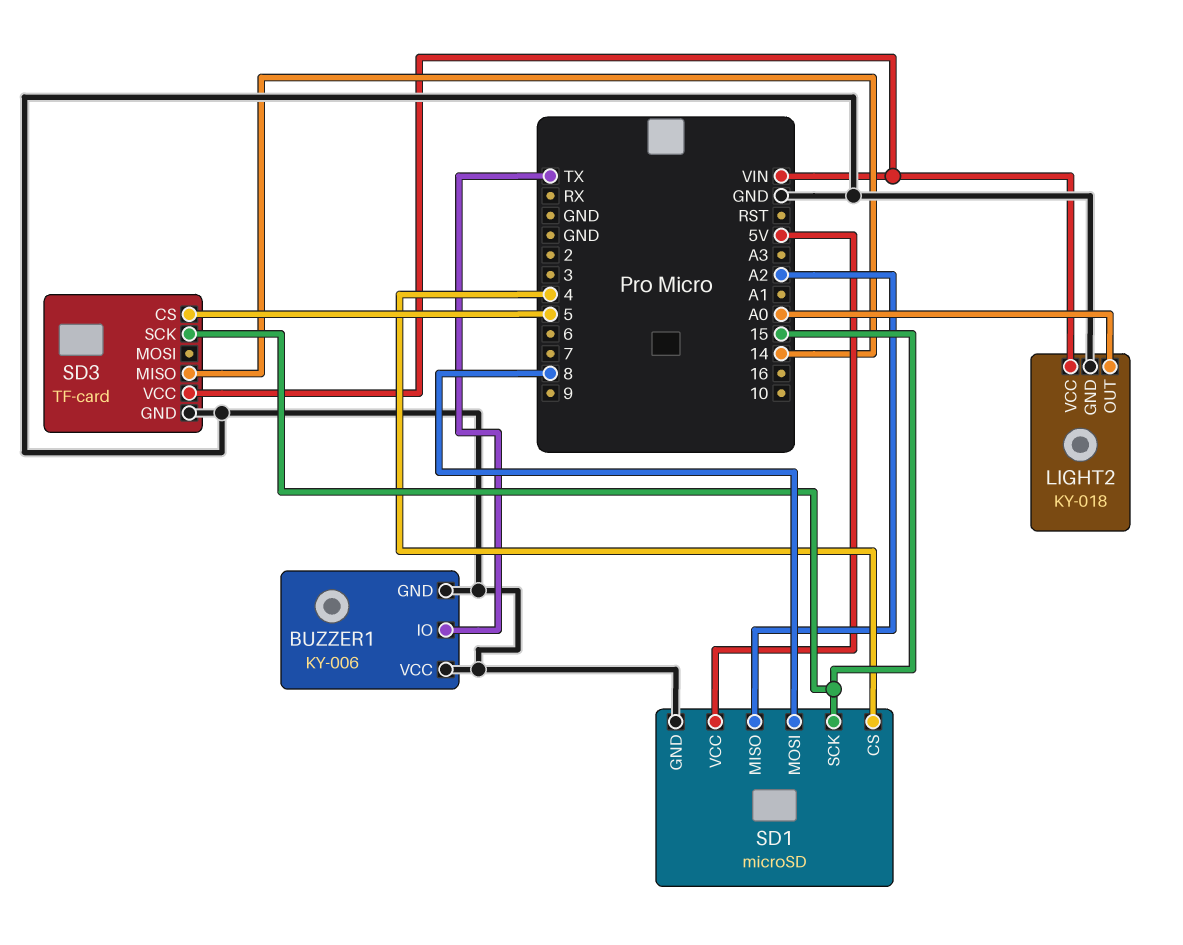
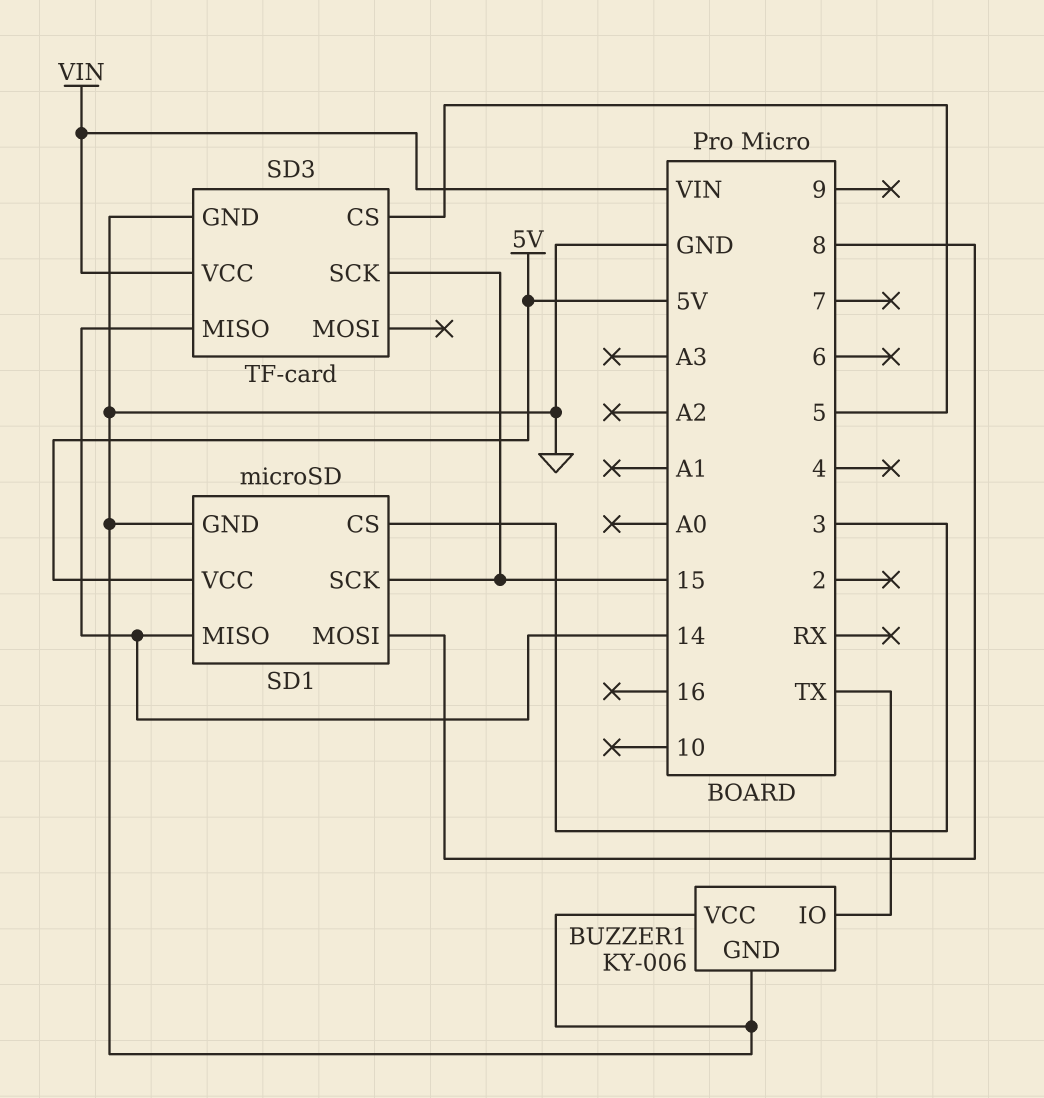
LIGHT2: KY-018 -> none
LIGHT2 pin GND: GND -> none
LIGHT2 pin OUT: A0 -> none
LIGHT2 pin VCC: VIN -> none
SD1 pin CS: 4 -> 3
SD1 pin MISO: A2 -> 14

